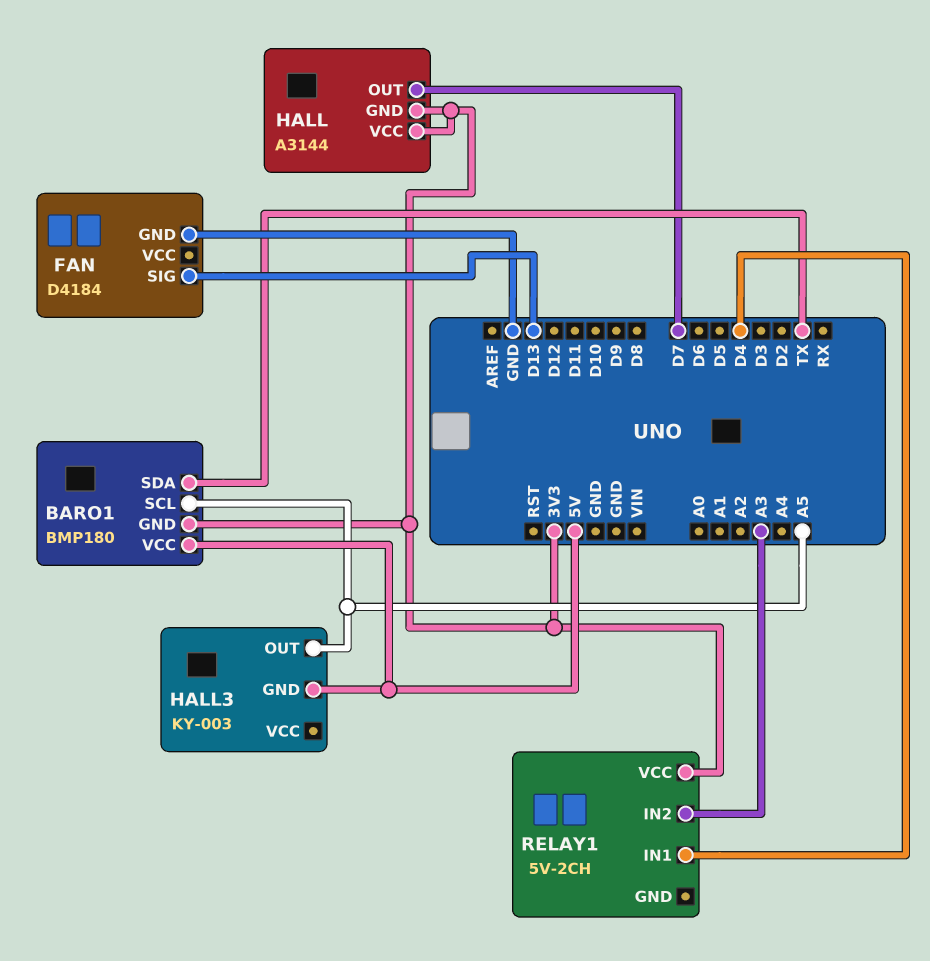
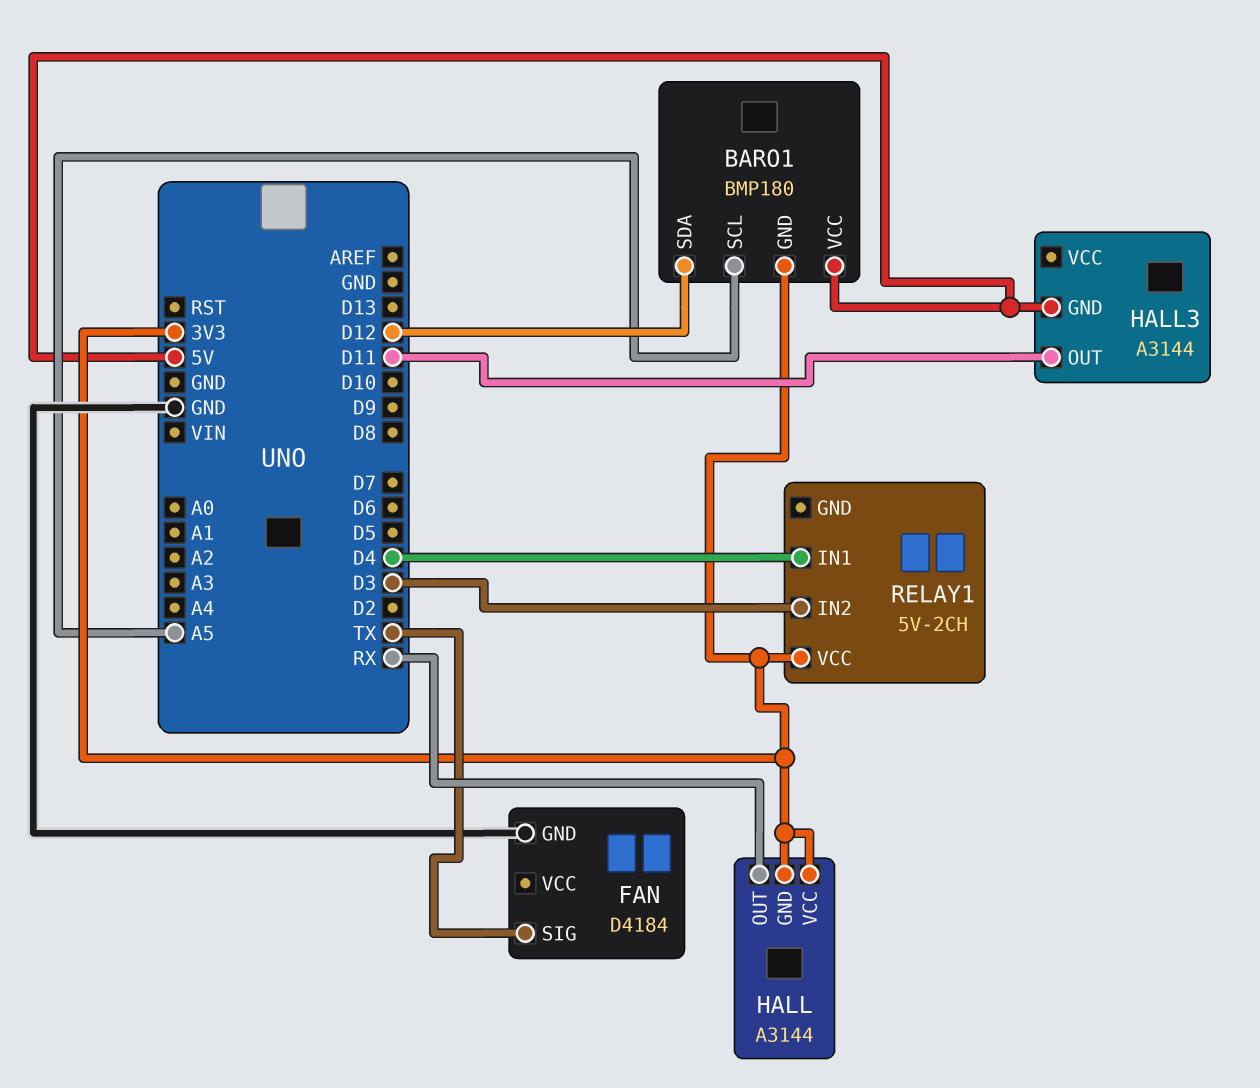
BARO1 pin SDA: TX -> D12
FAN pin SIG: D13 -> TX
HALL pin OUT: D7 -> RX
HALL3: KY-003 -> A3144
HALL3 pin OUT: A5 -> D11
RELAY1 pin IN2: A3 -> D3

